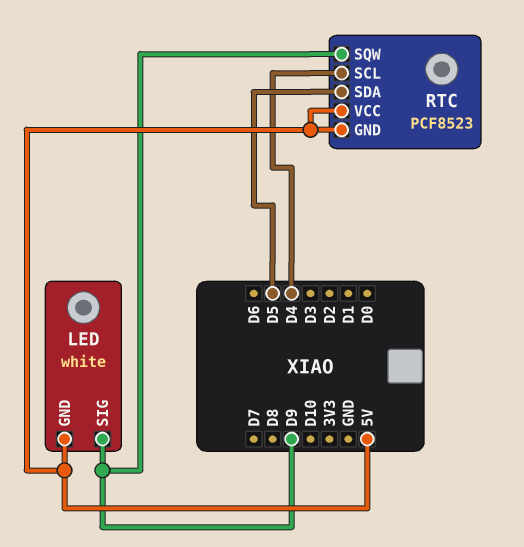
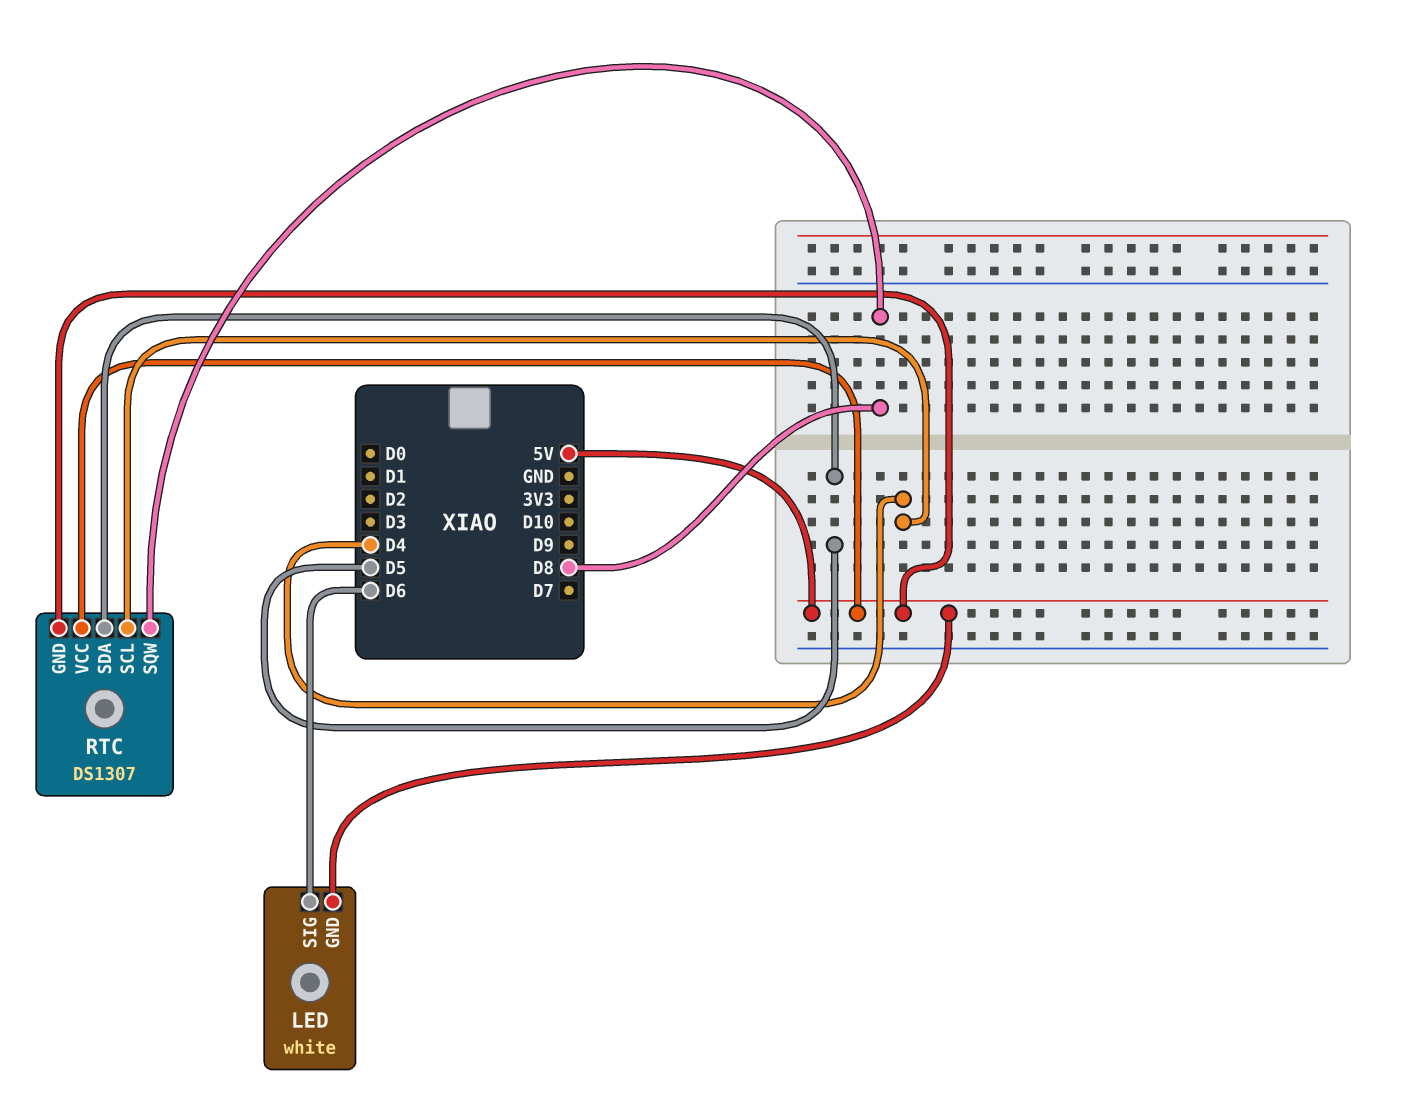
LED pin SIG: D9 -> D6
RTC: PCF8523 -> DS1307
RTC pin SQW: D9 -> D8

